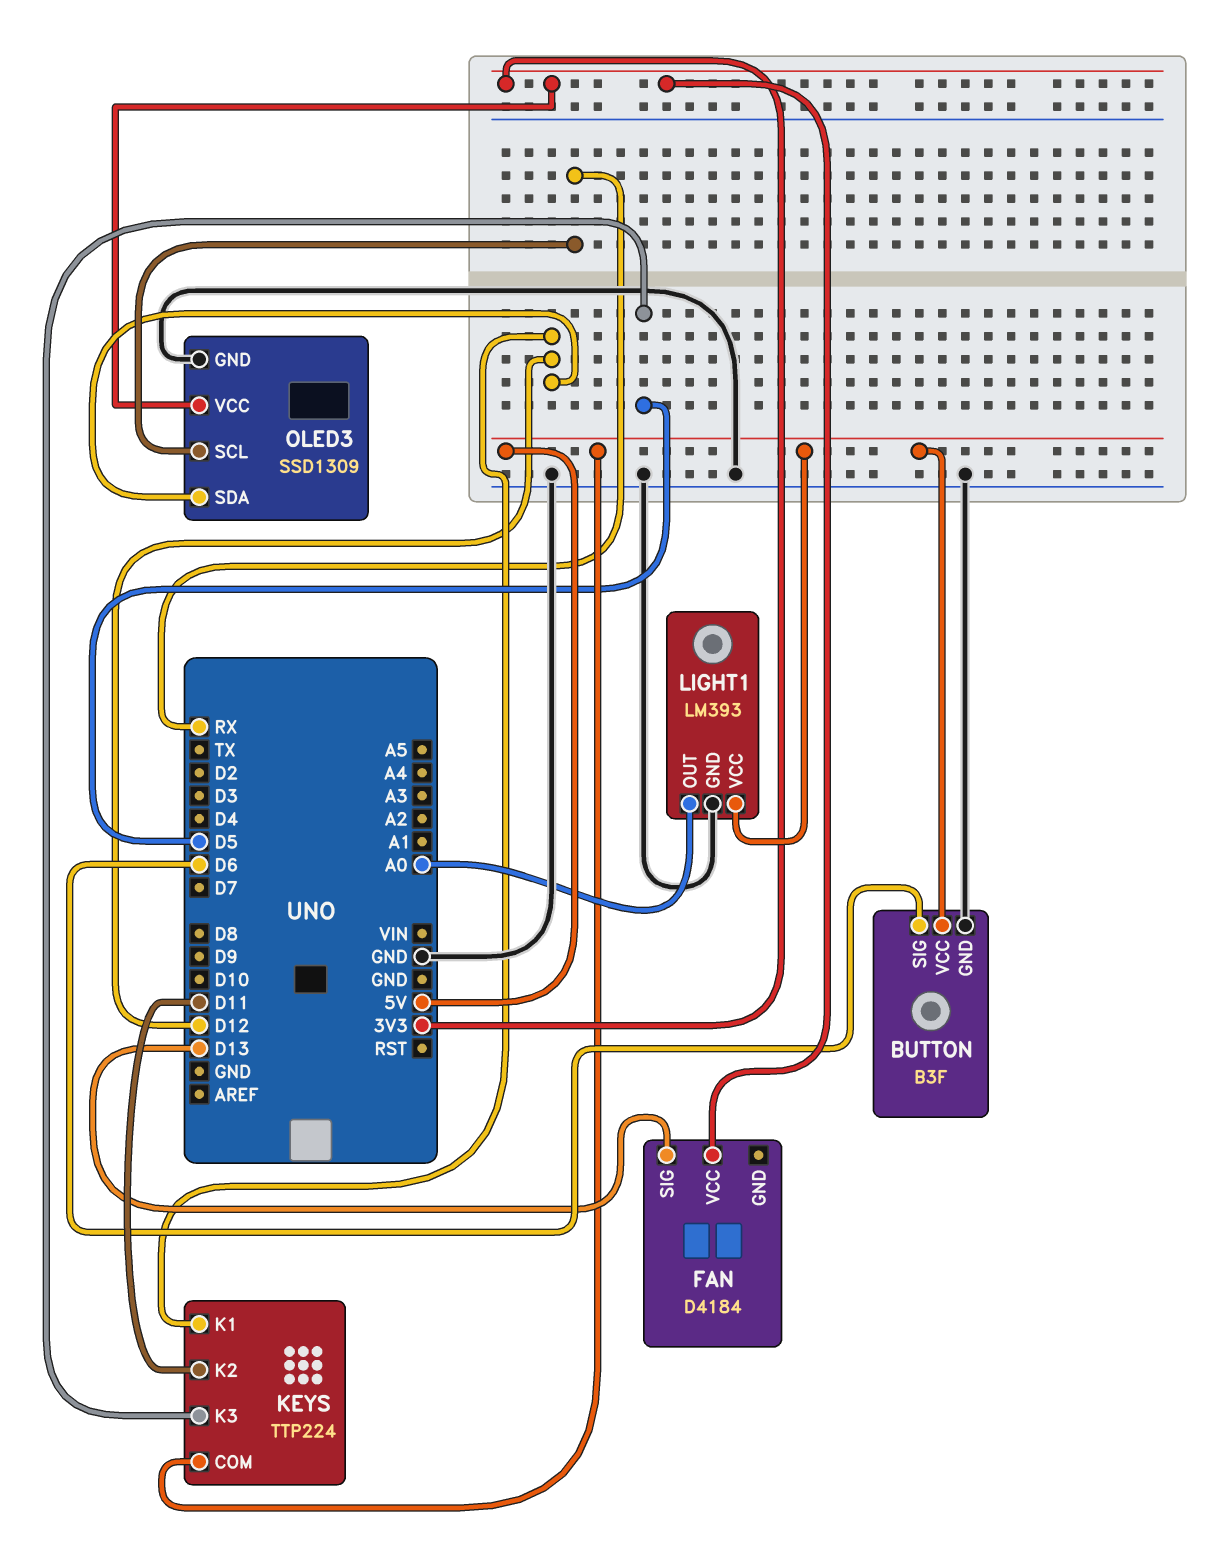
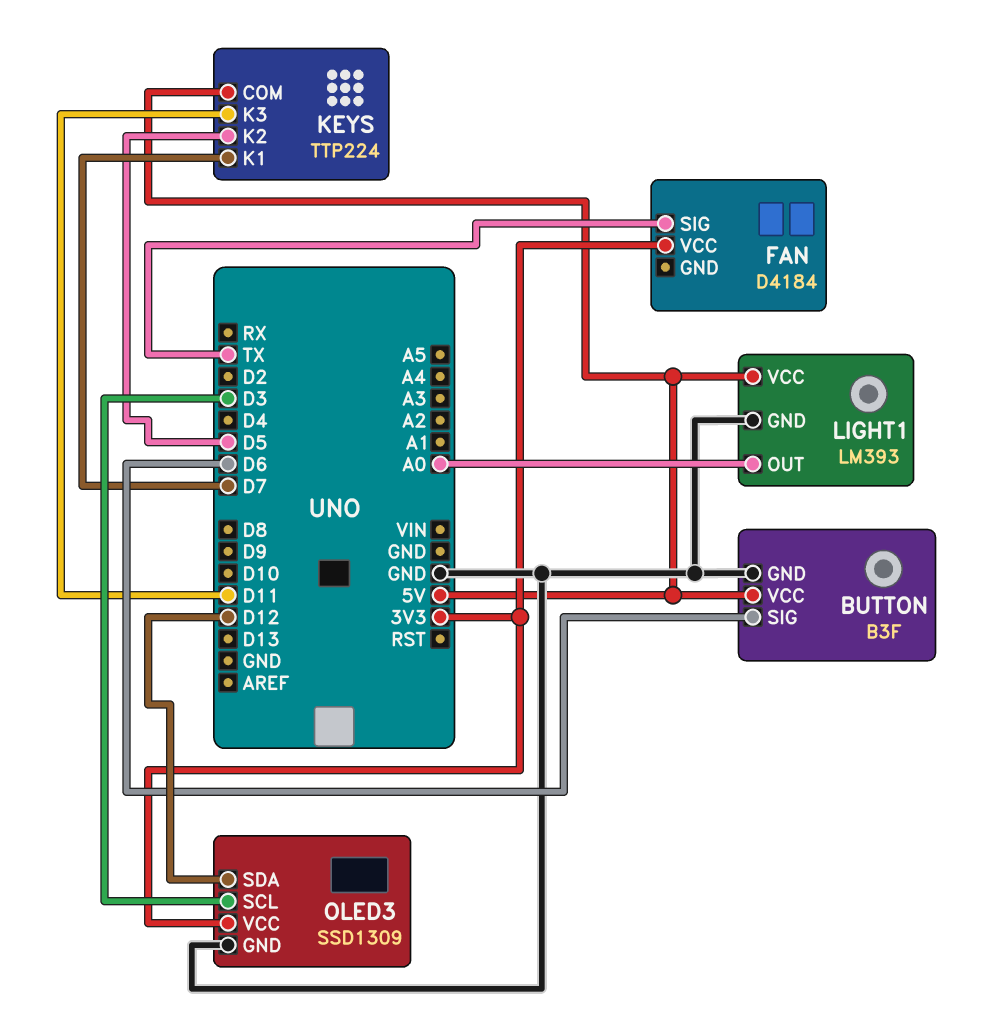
FAN pin SIG: D13 -> TX
KEYS pin K1: D12 -> D7
KEYS pin K2: D11 -> D5
KEYS pin K3: D5 -> D11
OLED3 pin SCL: RX -> D3

